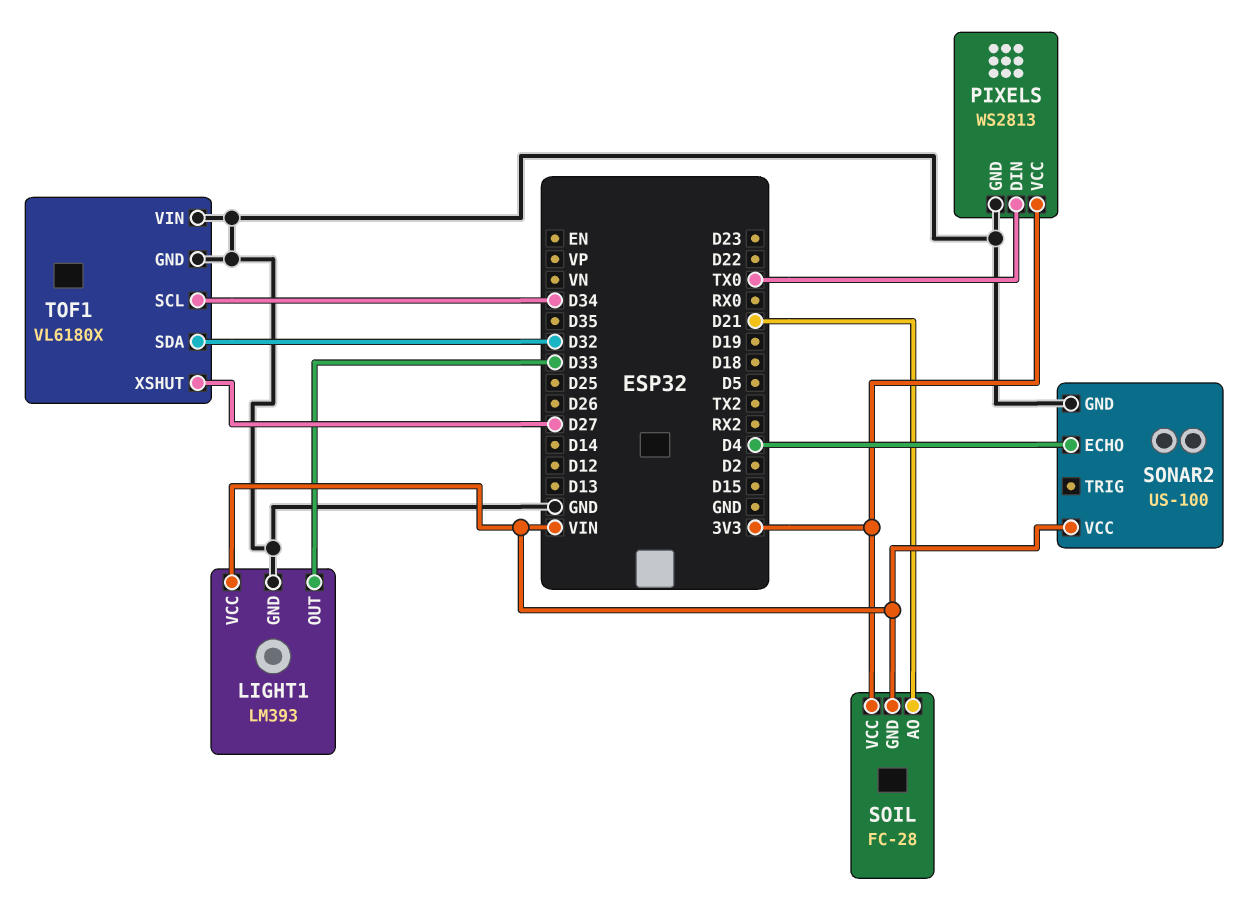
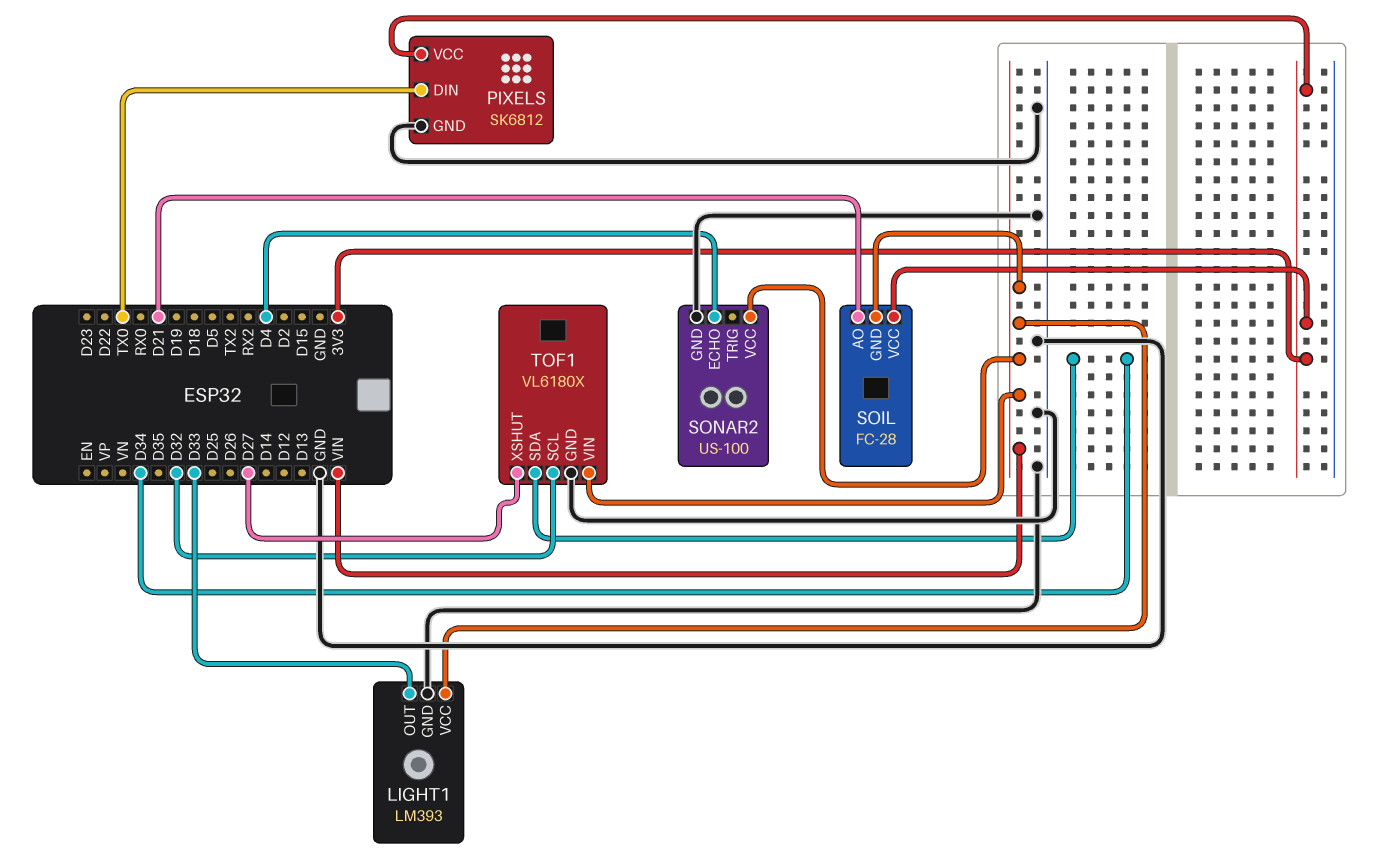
PIXELS: WS2813 -> SK6812
TOF1 pin SCL: D34 -> D32
TOF1 pin SDA: D32 -> D34
TOF1 pin VIN: GND -> VIN

